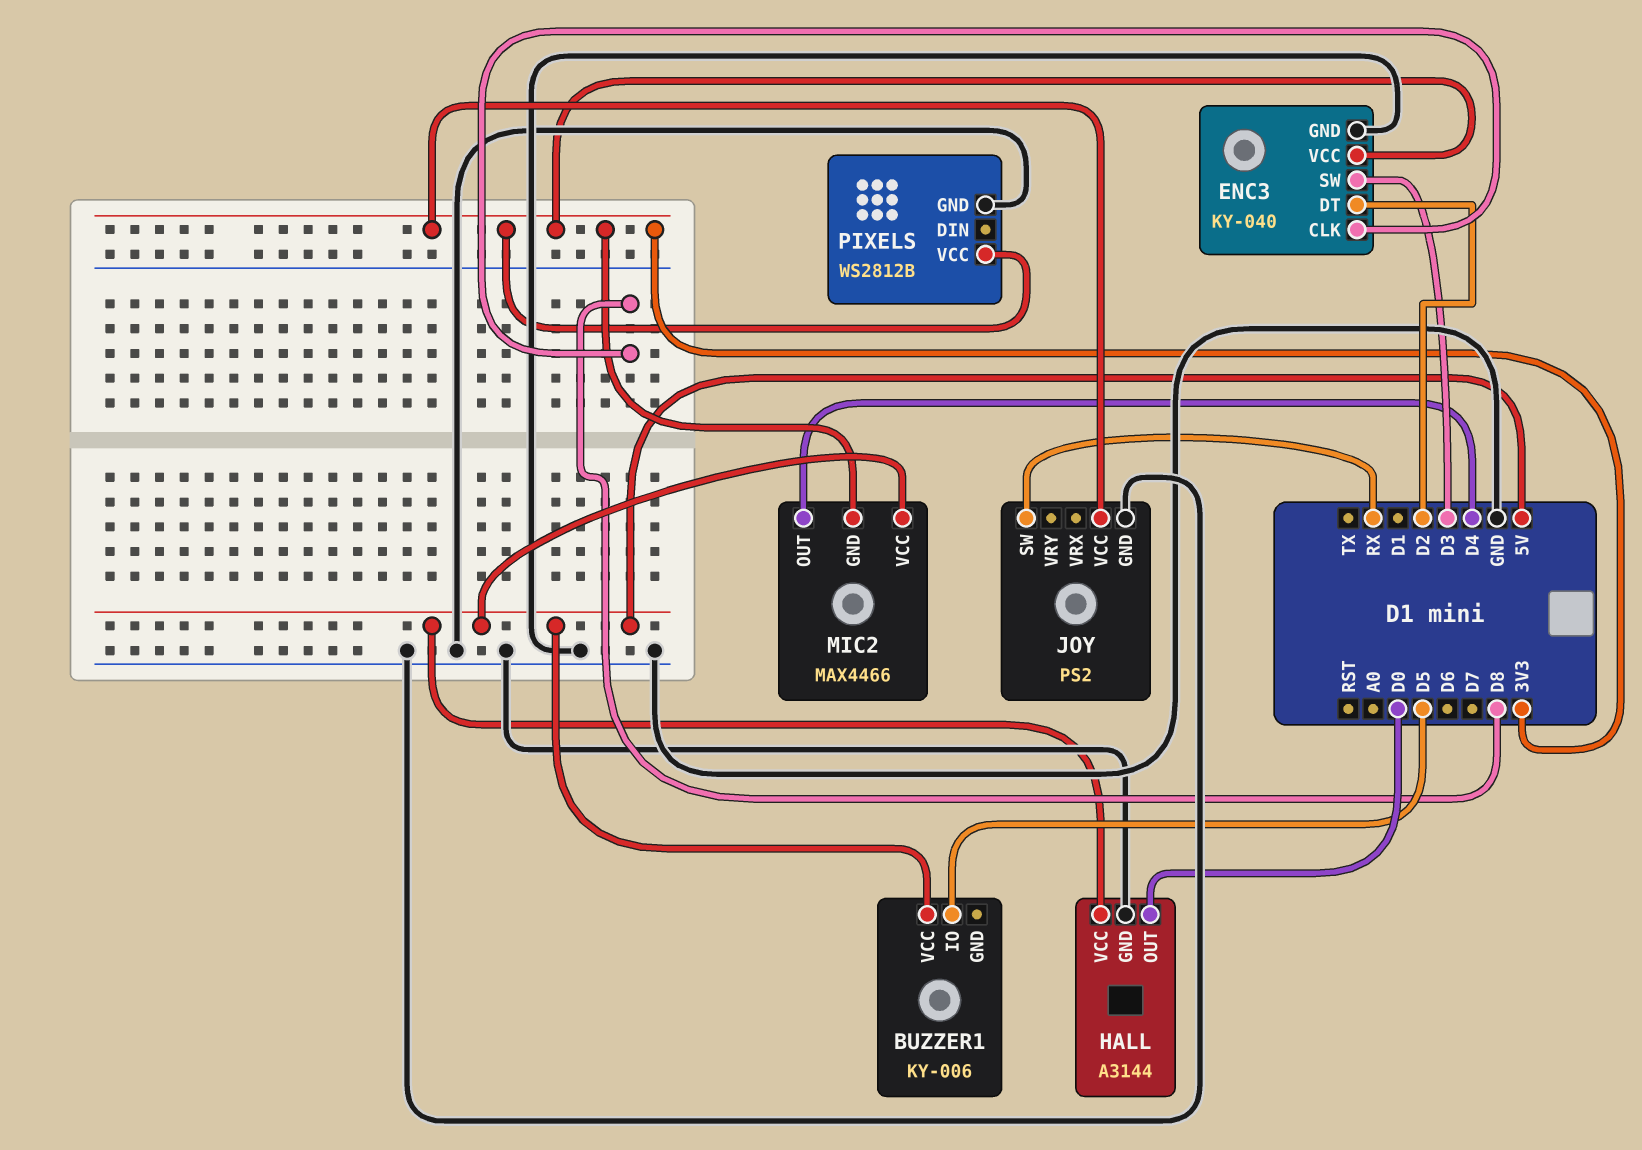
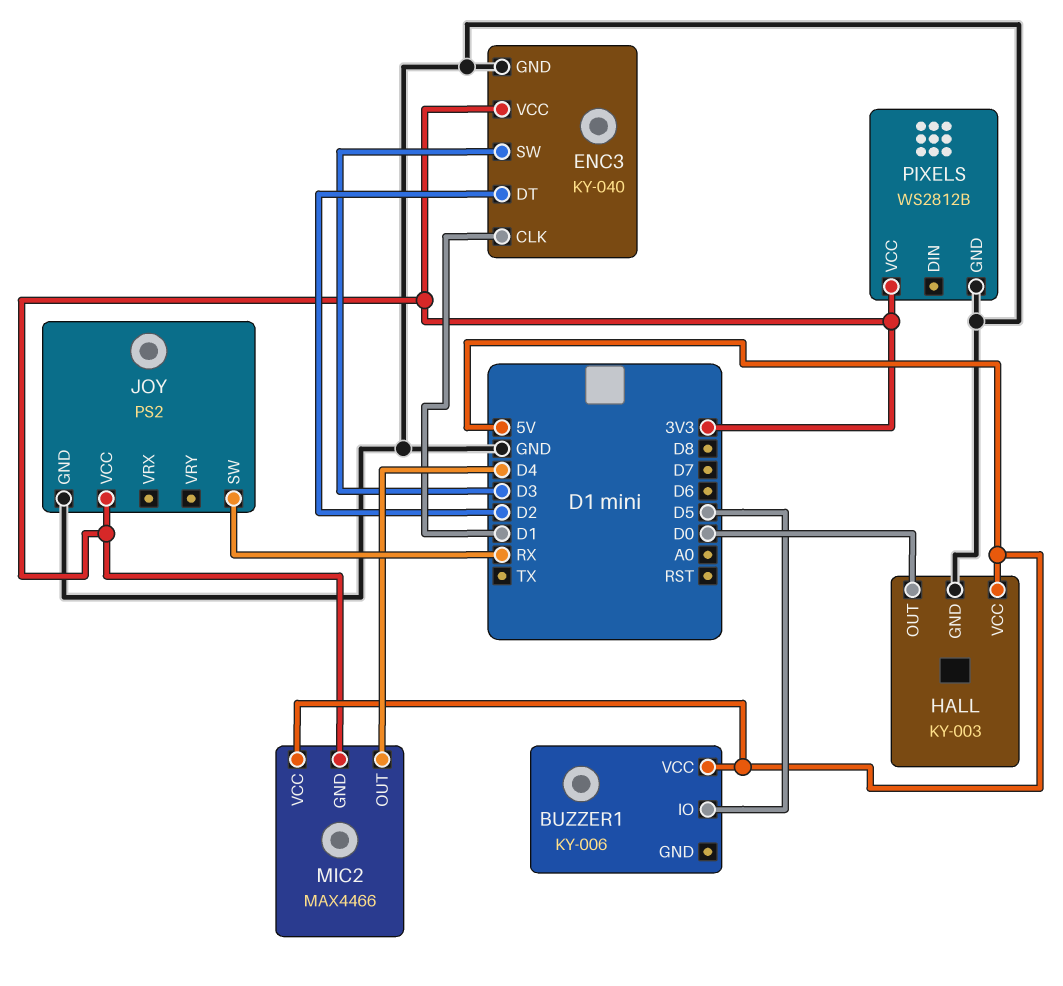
ENC3 pin CLK: D8 -> D1
HALL: A3144 -> KY-003

